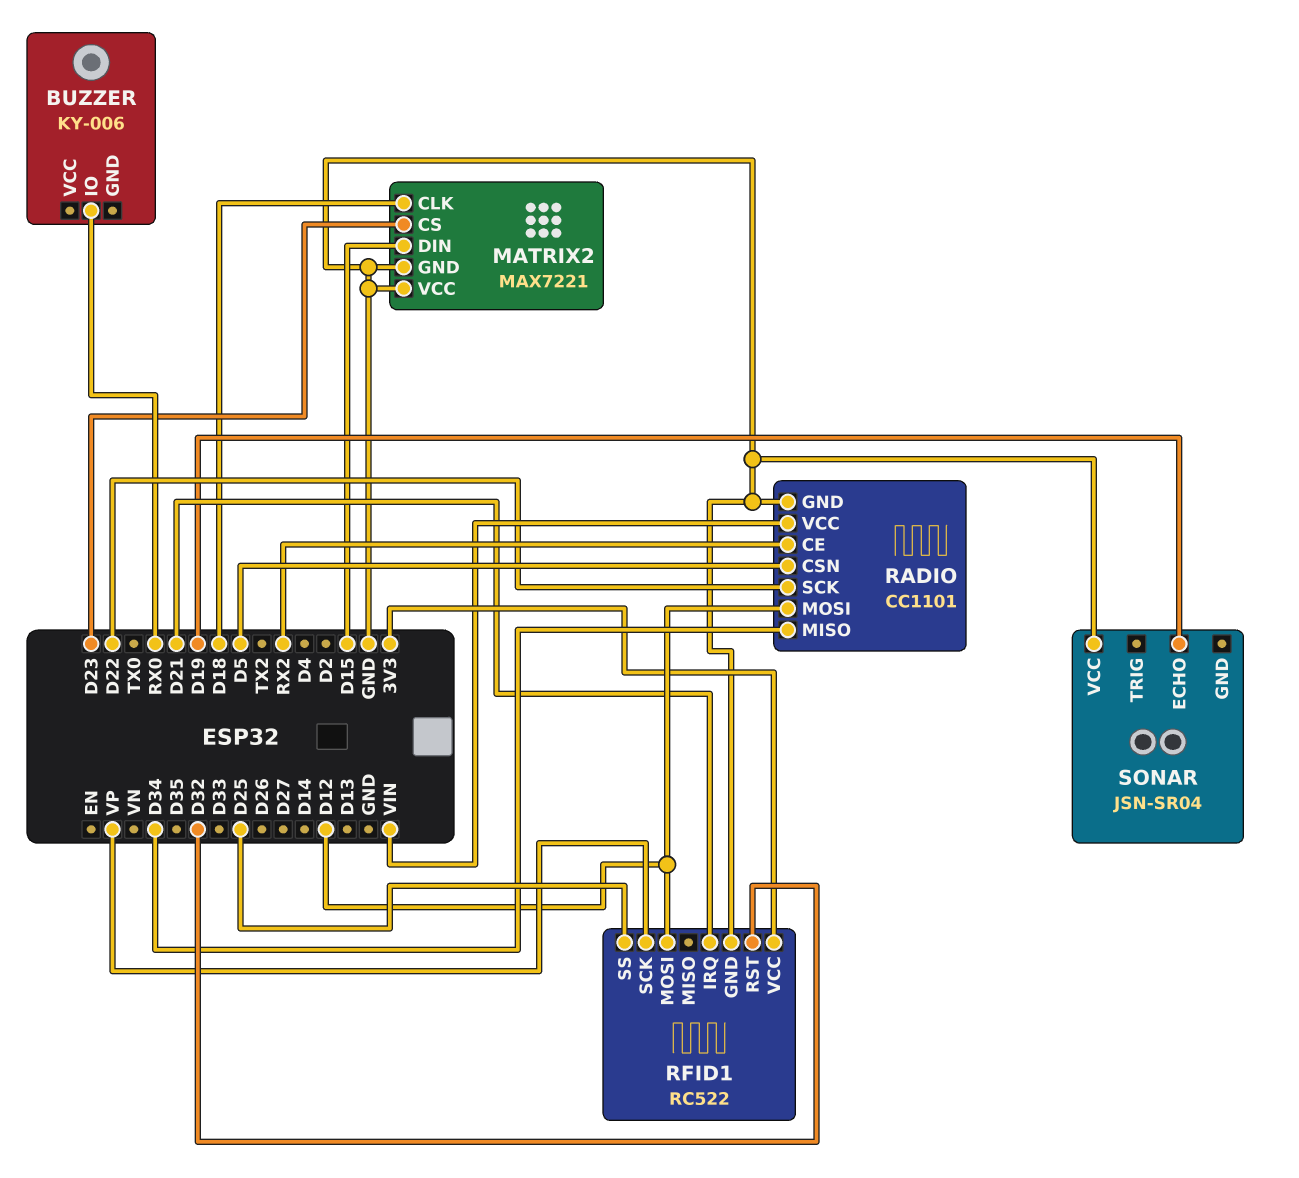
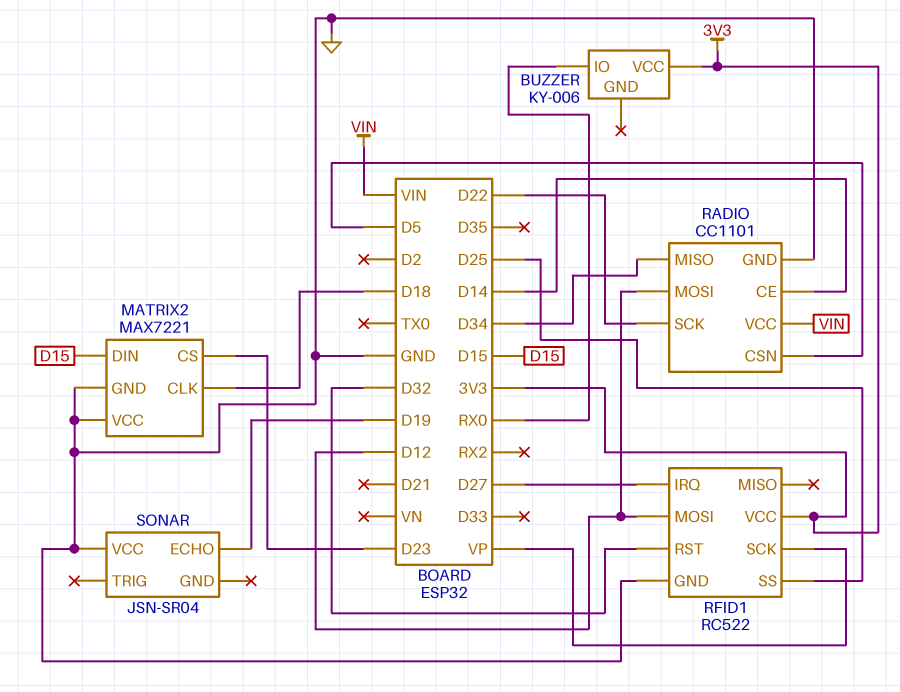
BUZZER pin VCC: none -> 3V3
RADIO pin CE: RX2 -> D14
RFID1 pin IRQ: D21 -> D27

